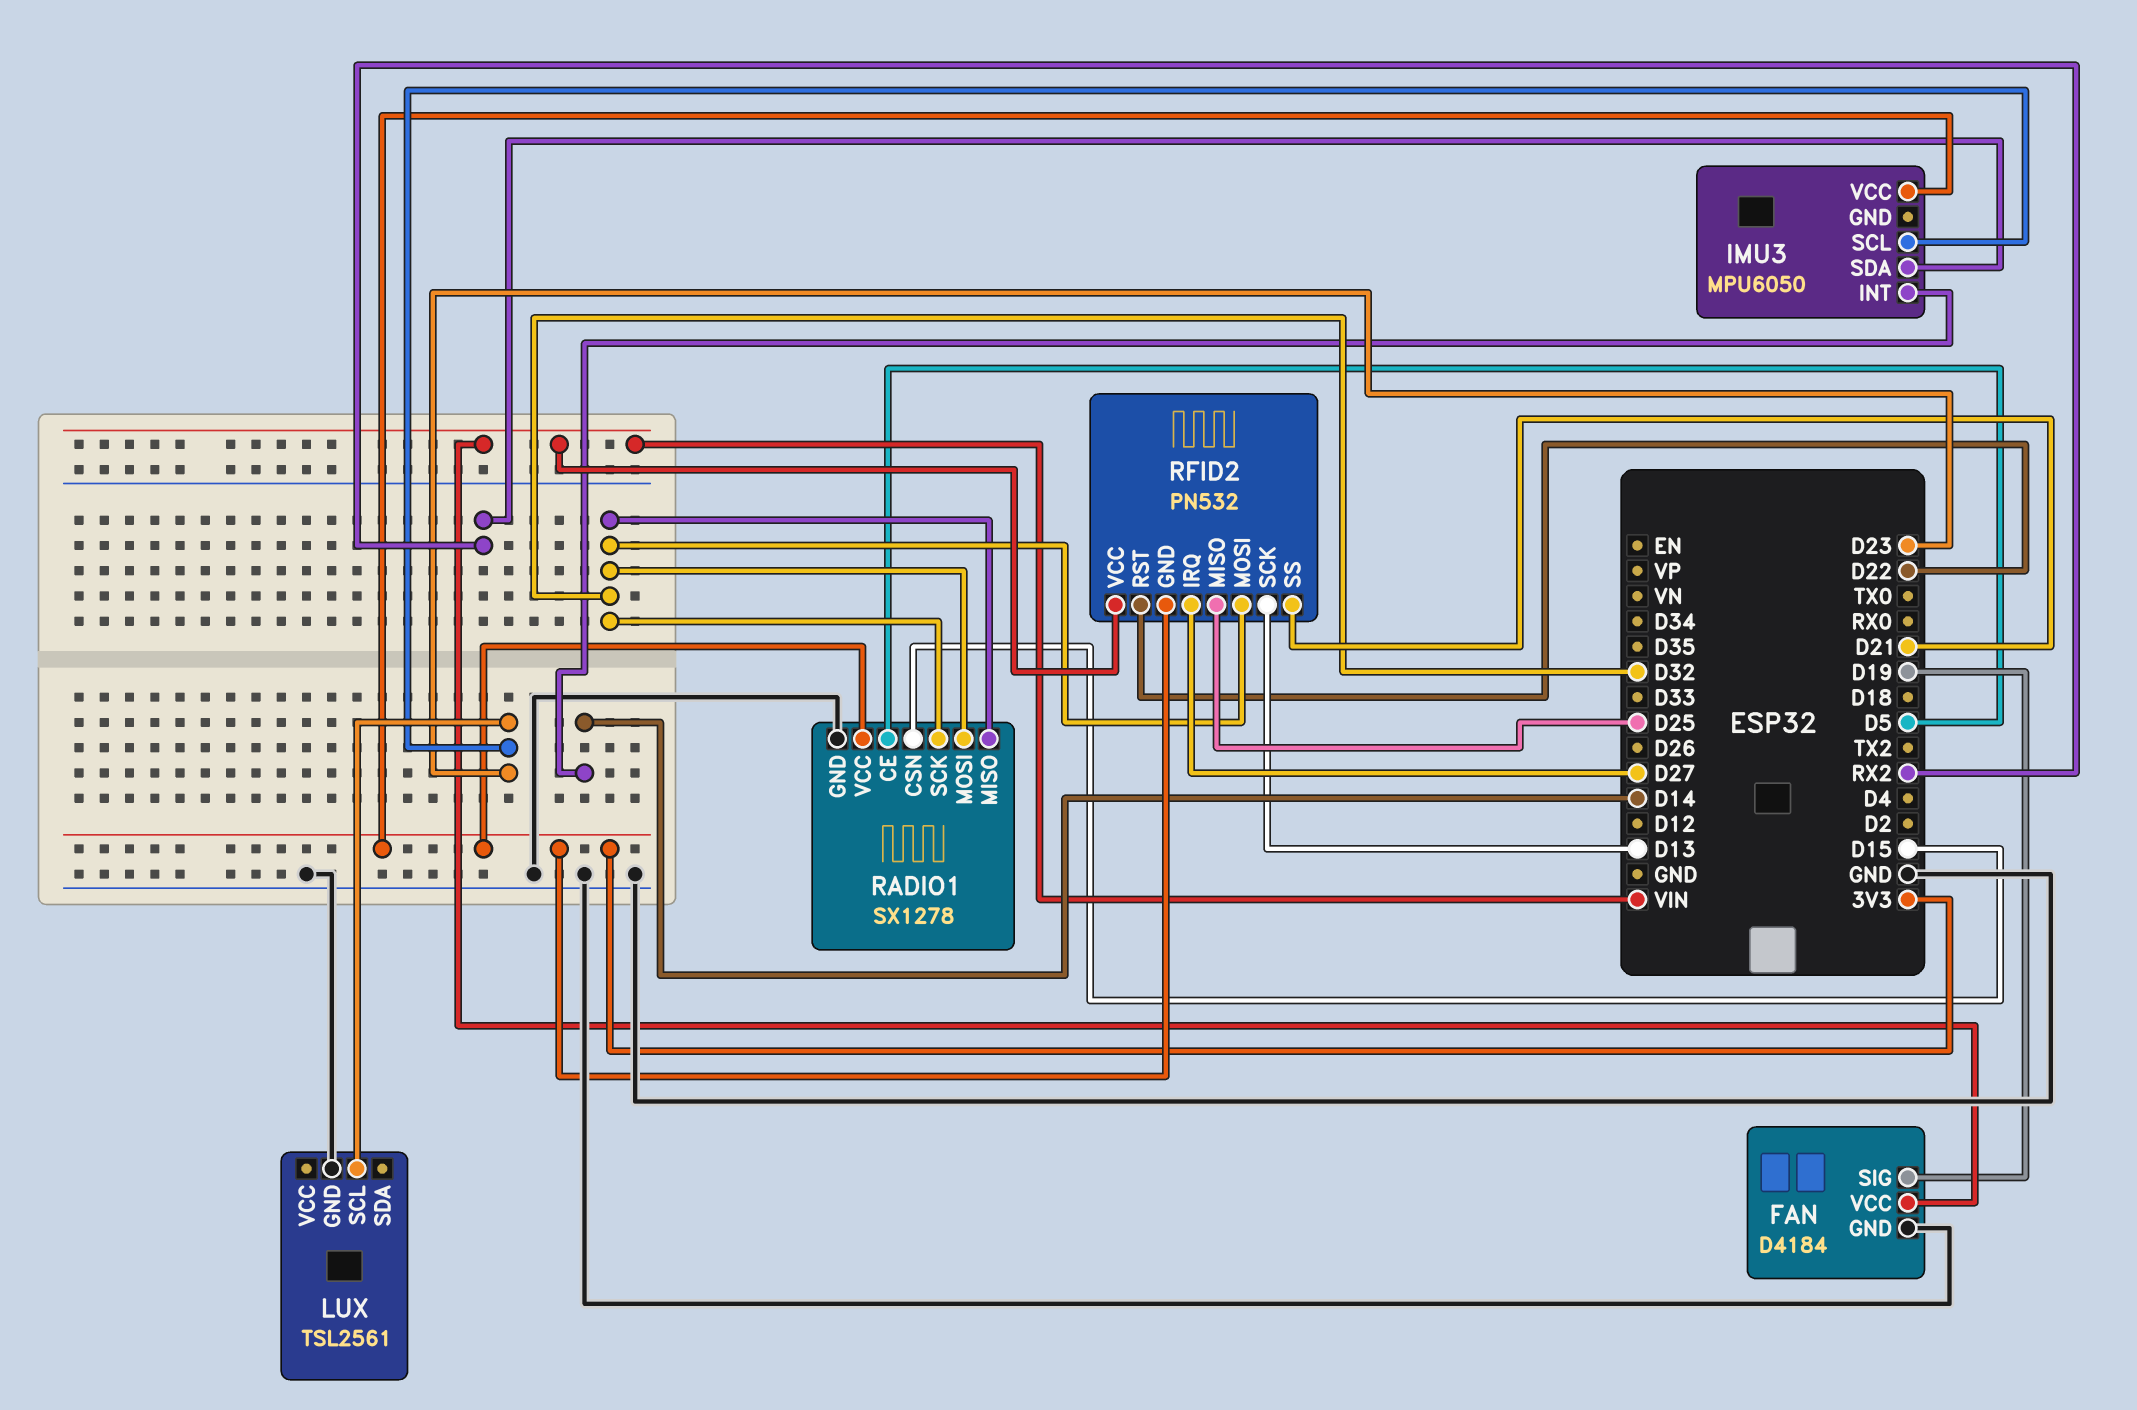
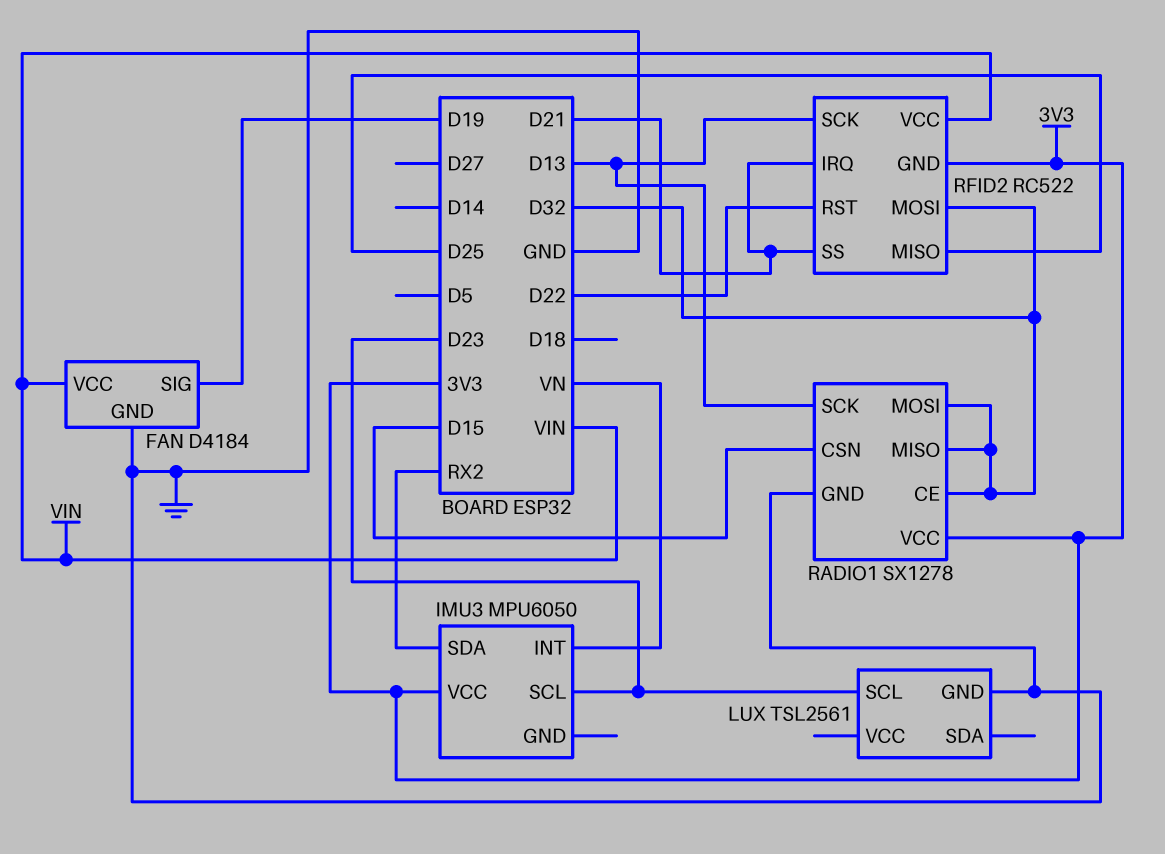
IMU3 pin INT: D14 -> VN
RADIO1 pin CE: D5 -> D32
RADIO1 pin SCK: D32 -> D13
RFID2: PN532 -> RC522
RFID2 pin IRQ: D27 -> D21

